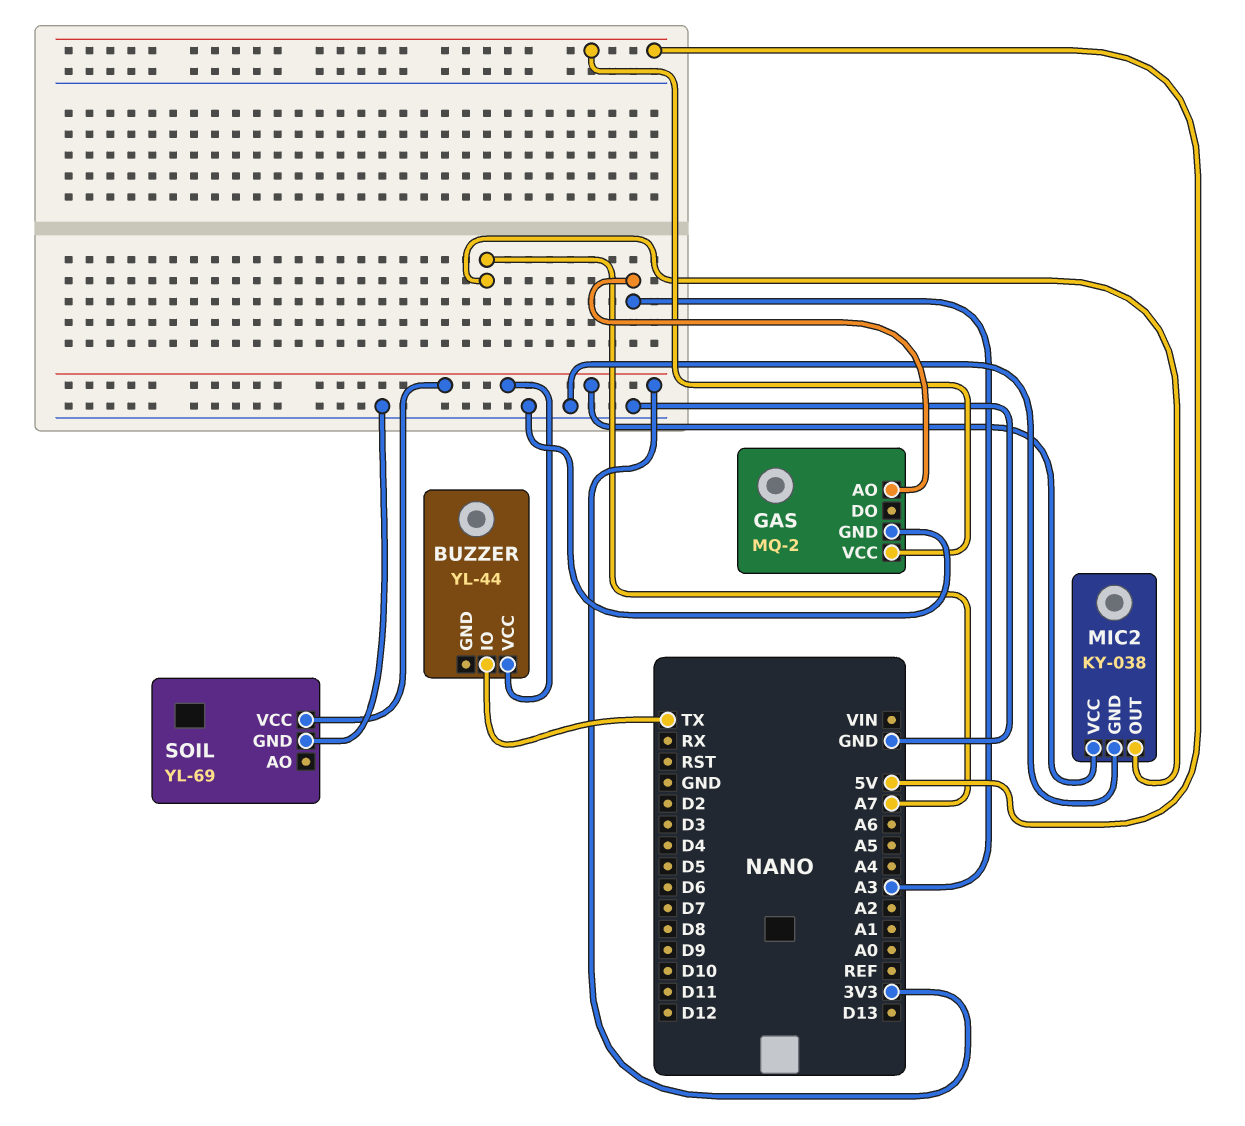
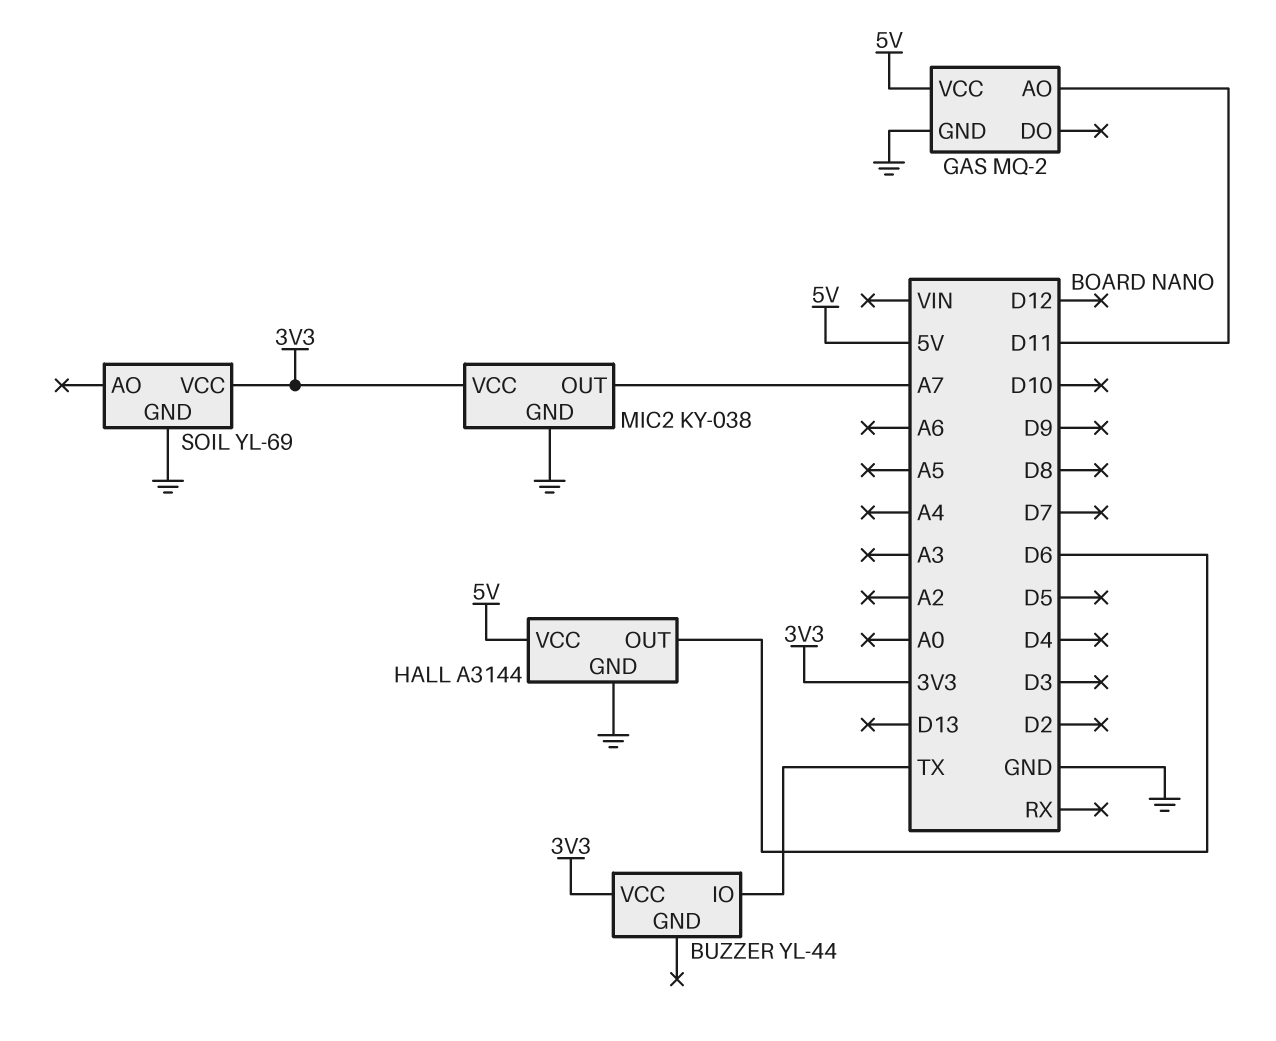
GAS pin AO: A3 -> D11
HALL: none -> A3144
HALL pin GND: none -> GND
HALL pin OUT: none -> D6
HALL pin VCC: none -> 5V

